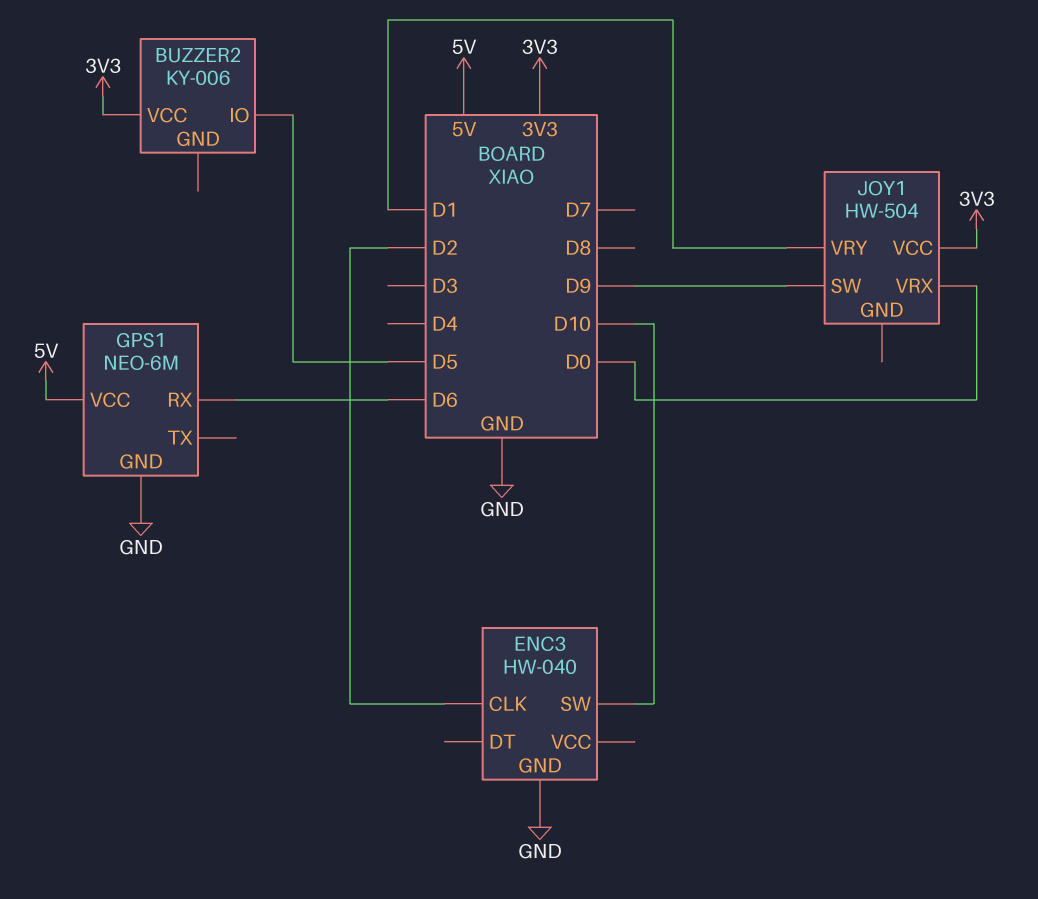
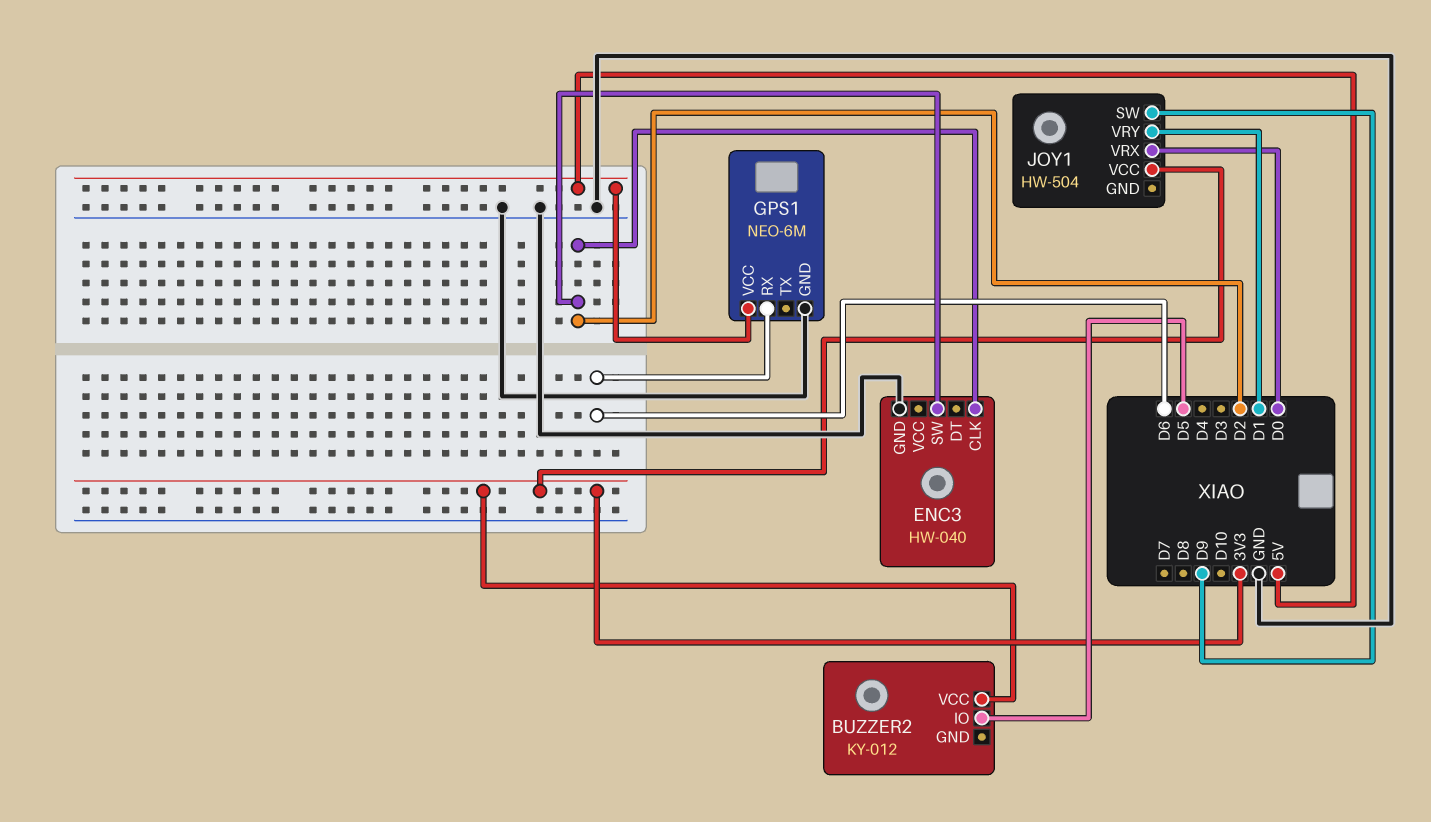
BUZZER2: KY-006 -> KY-012
ENC3 pin SW: D10 -> D2

